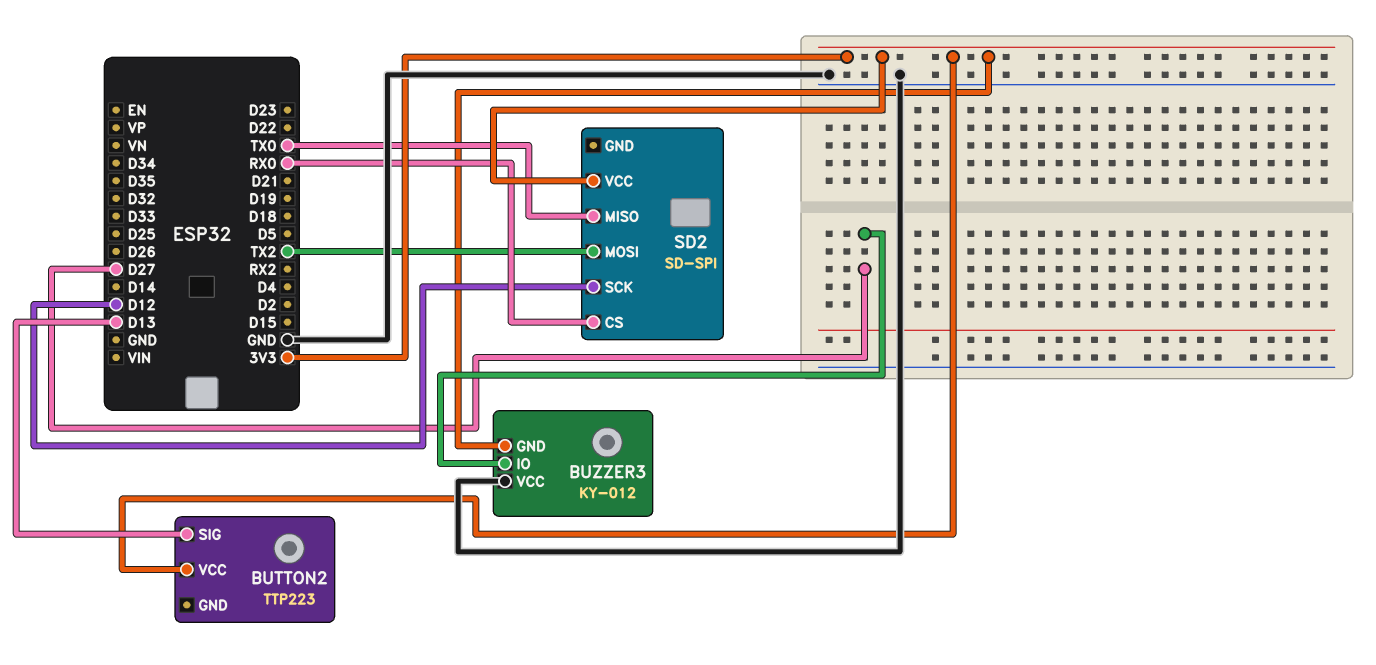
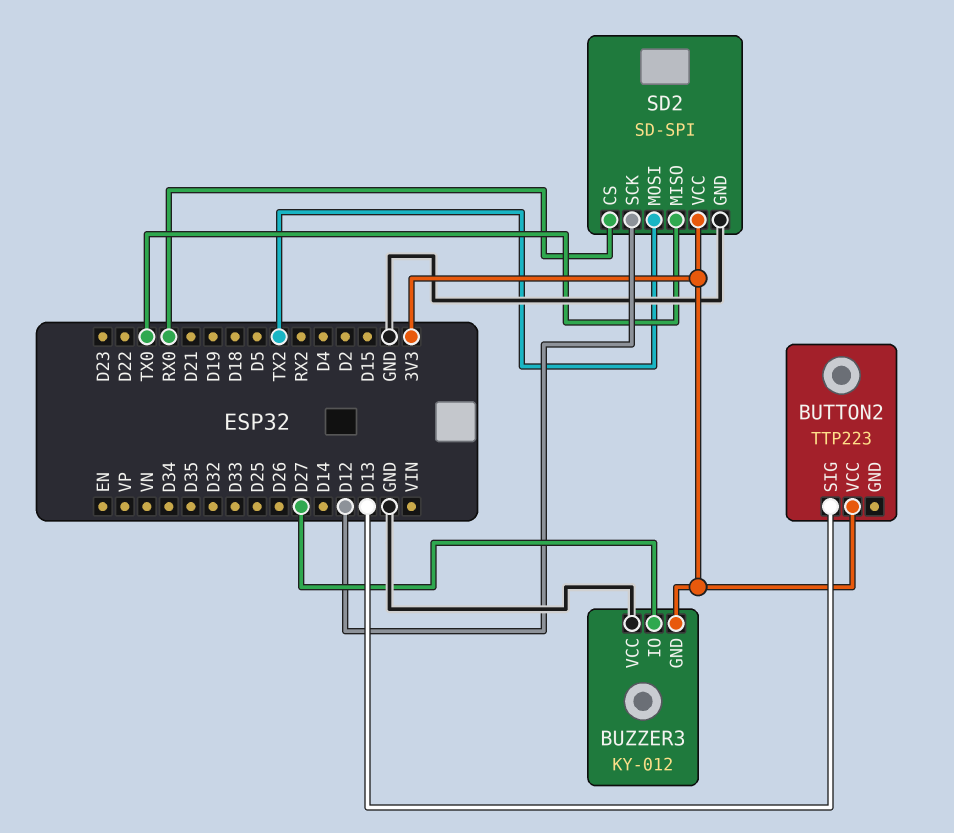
SD2 pin GND: none -> GND

